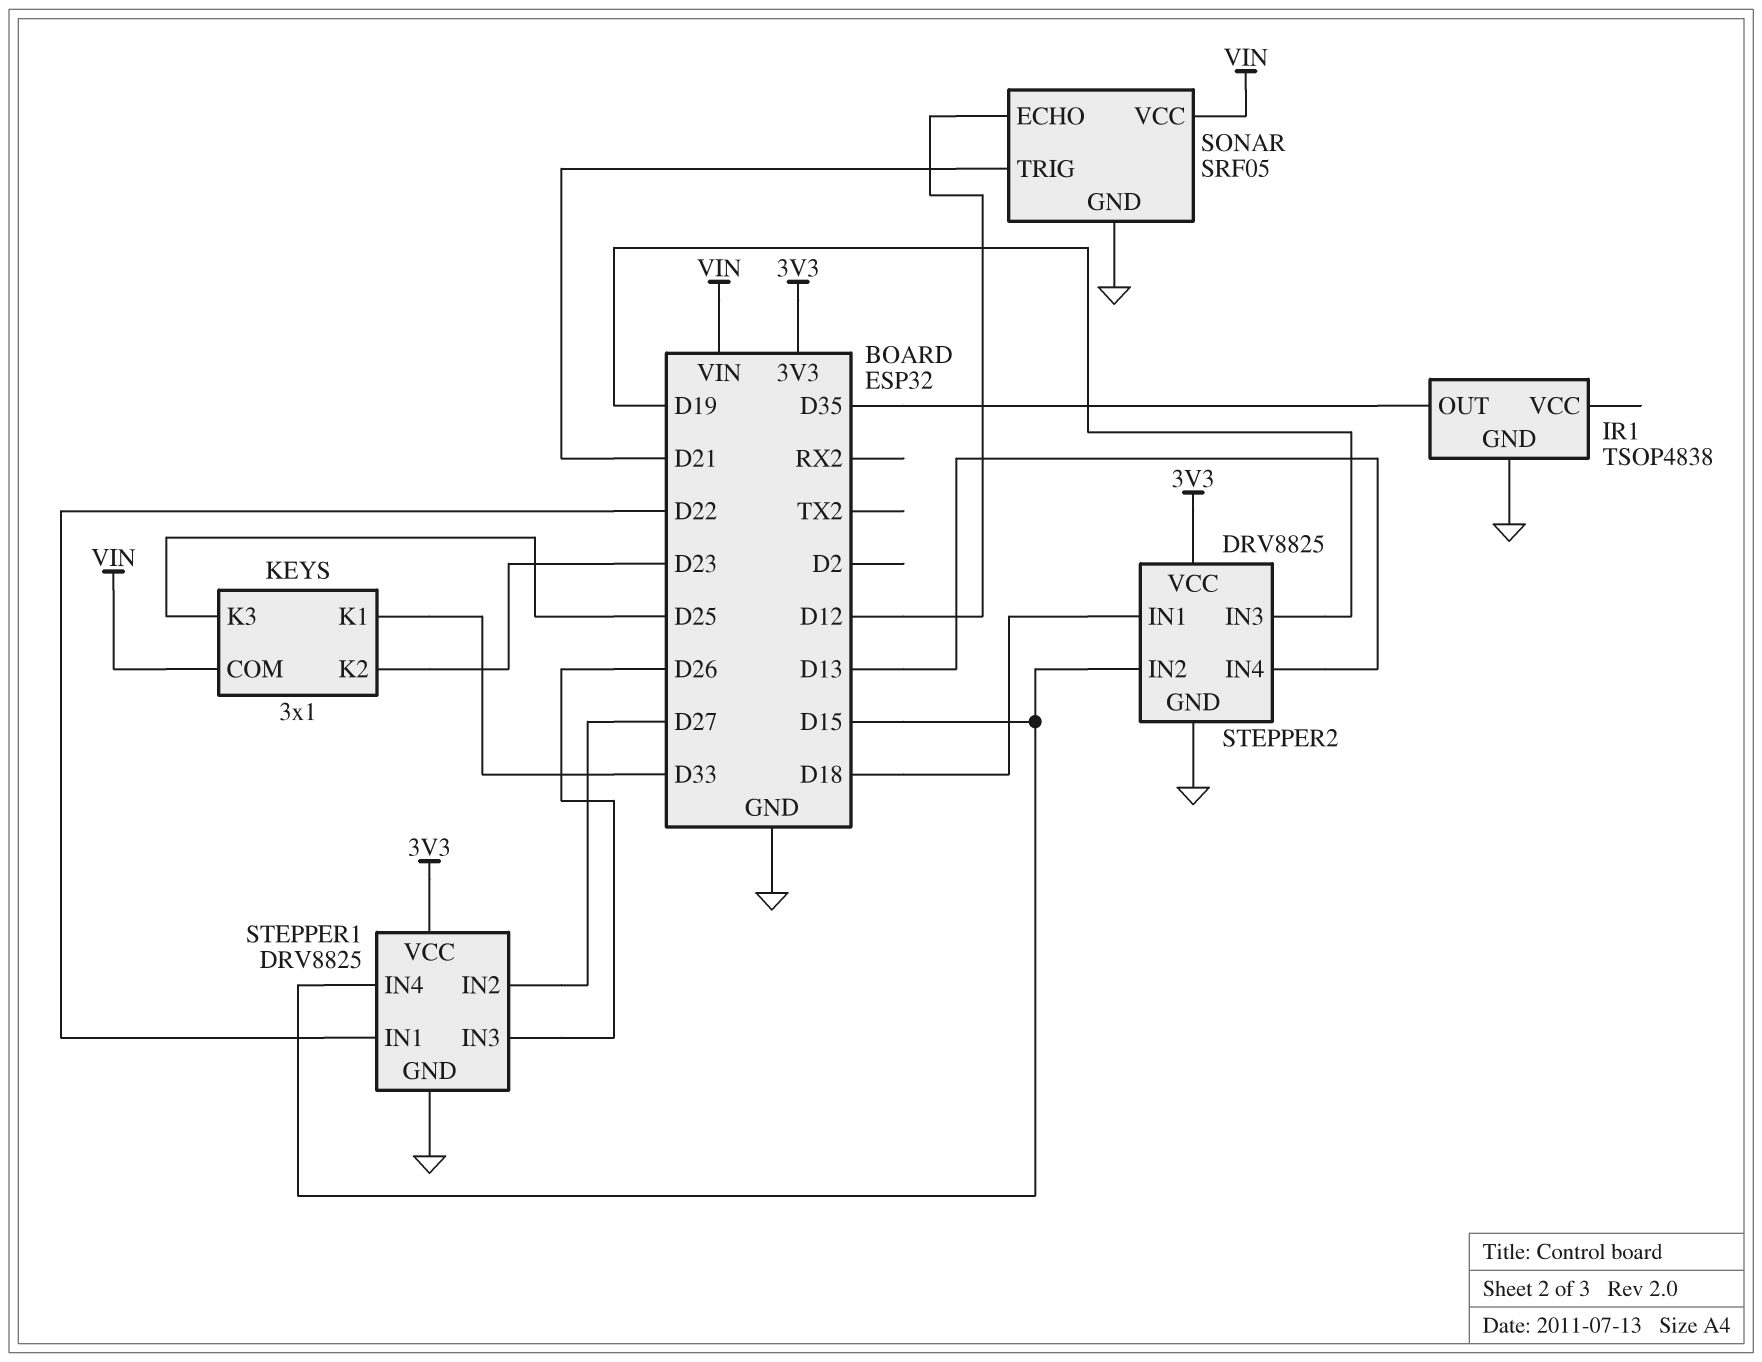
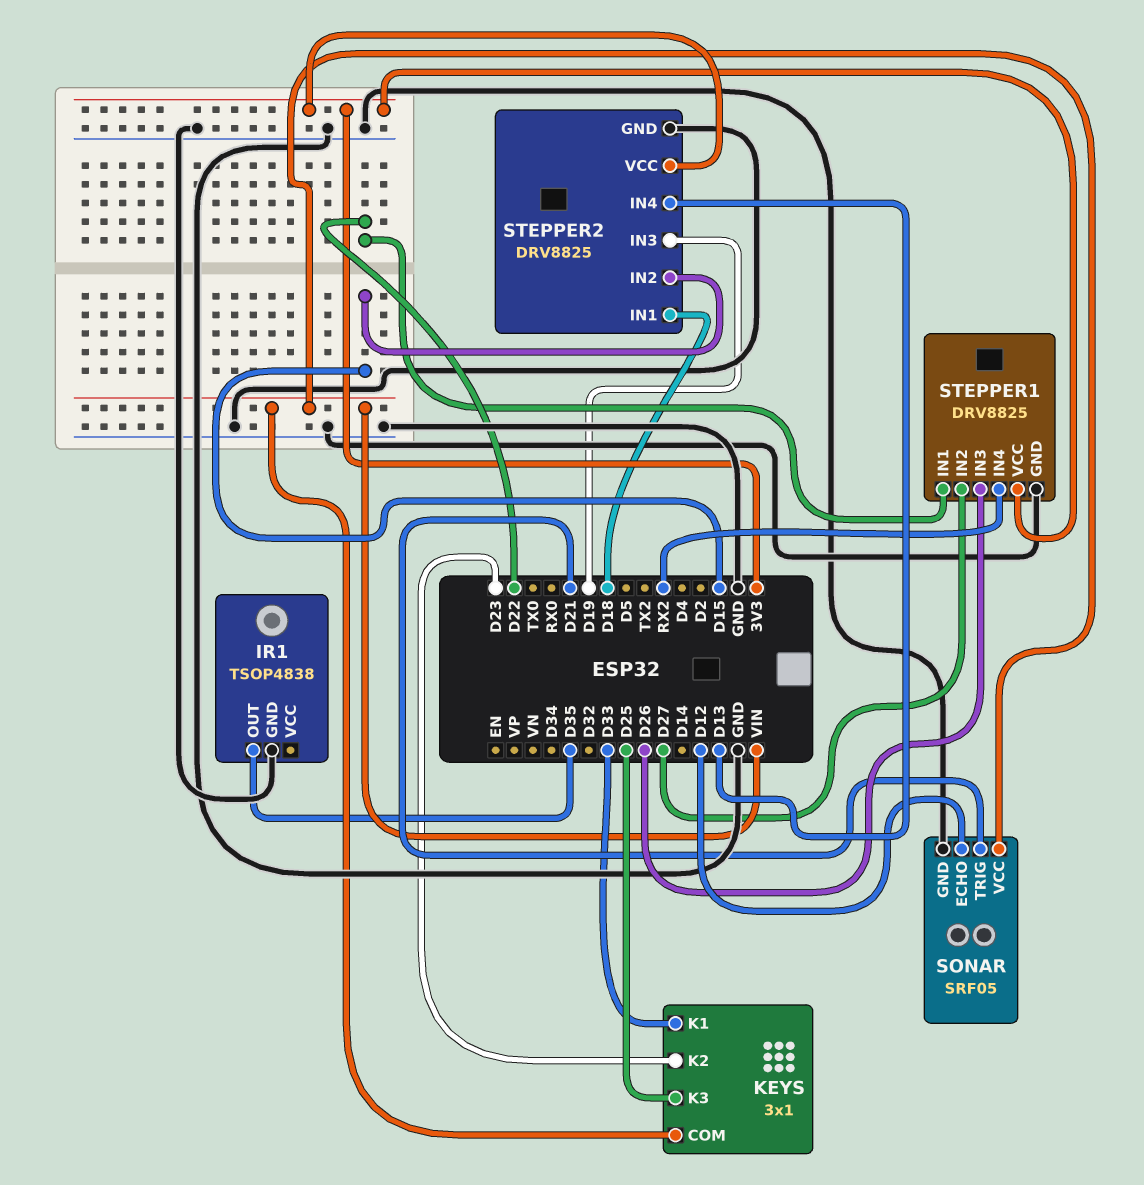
STEPPER1 pin IN4: D15 -> RX2

